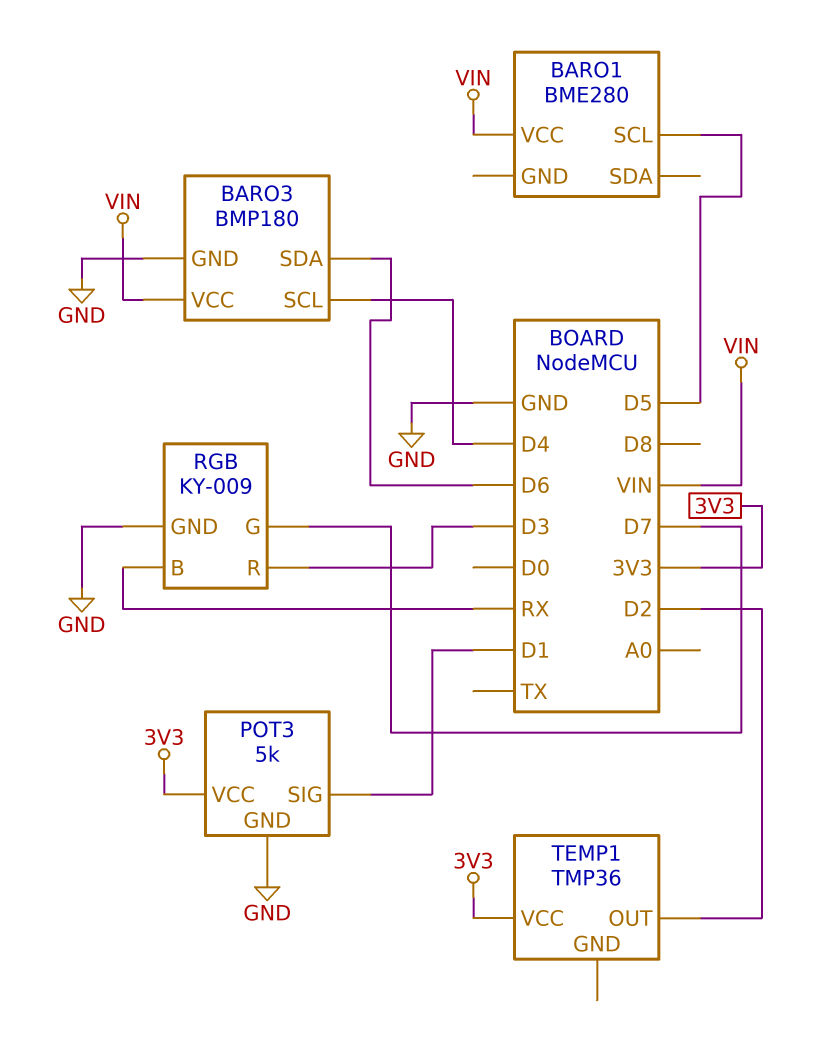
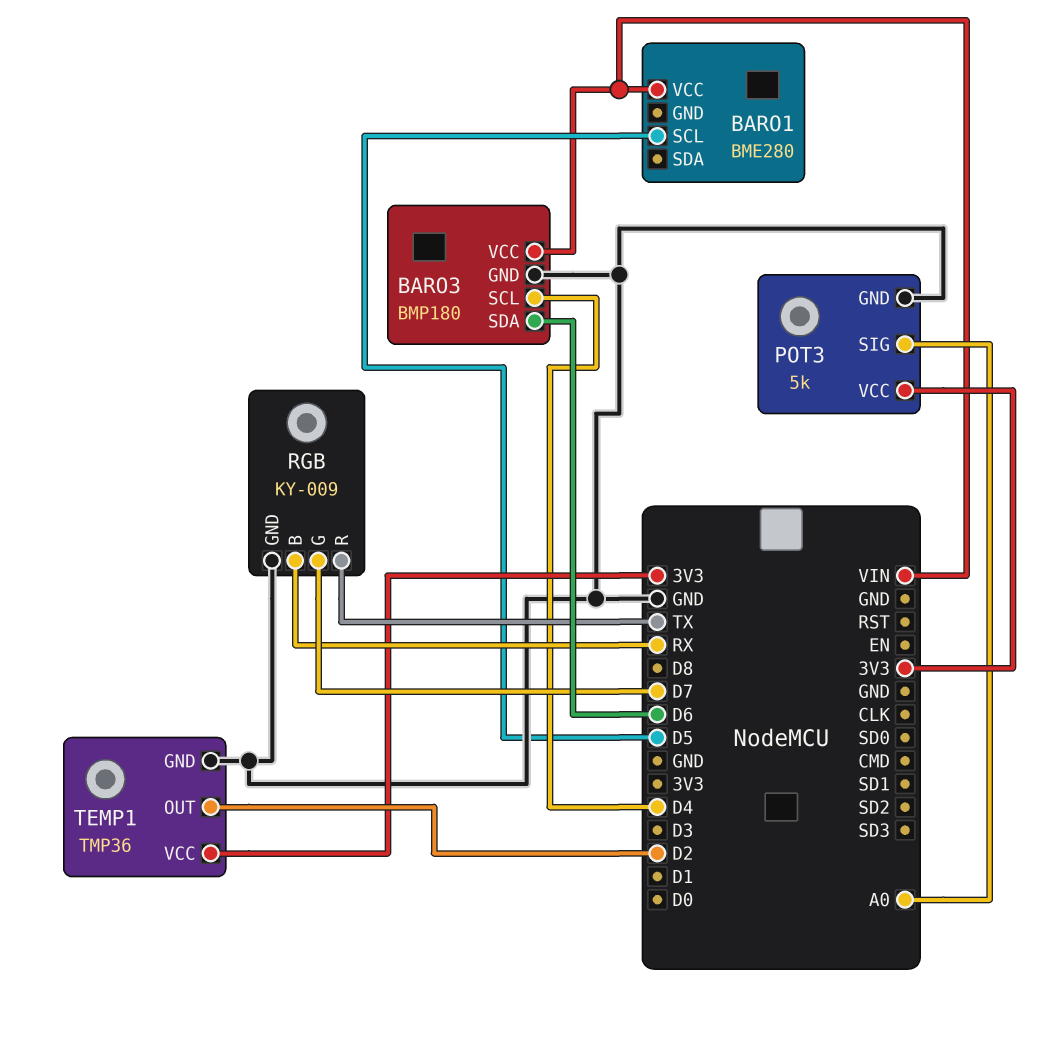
POT3 pin SIG: D1 -> A0
RGB pin R: D3 -> TX
TEMP1 pin GND: none -> GND

